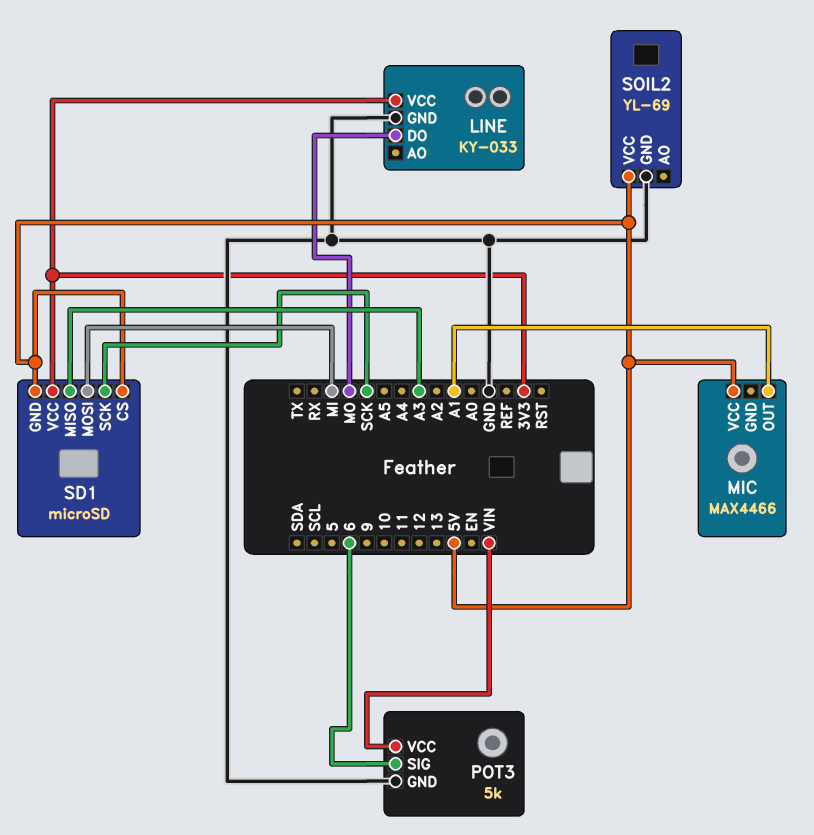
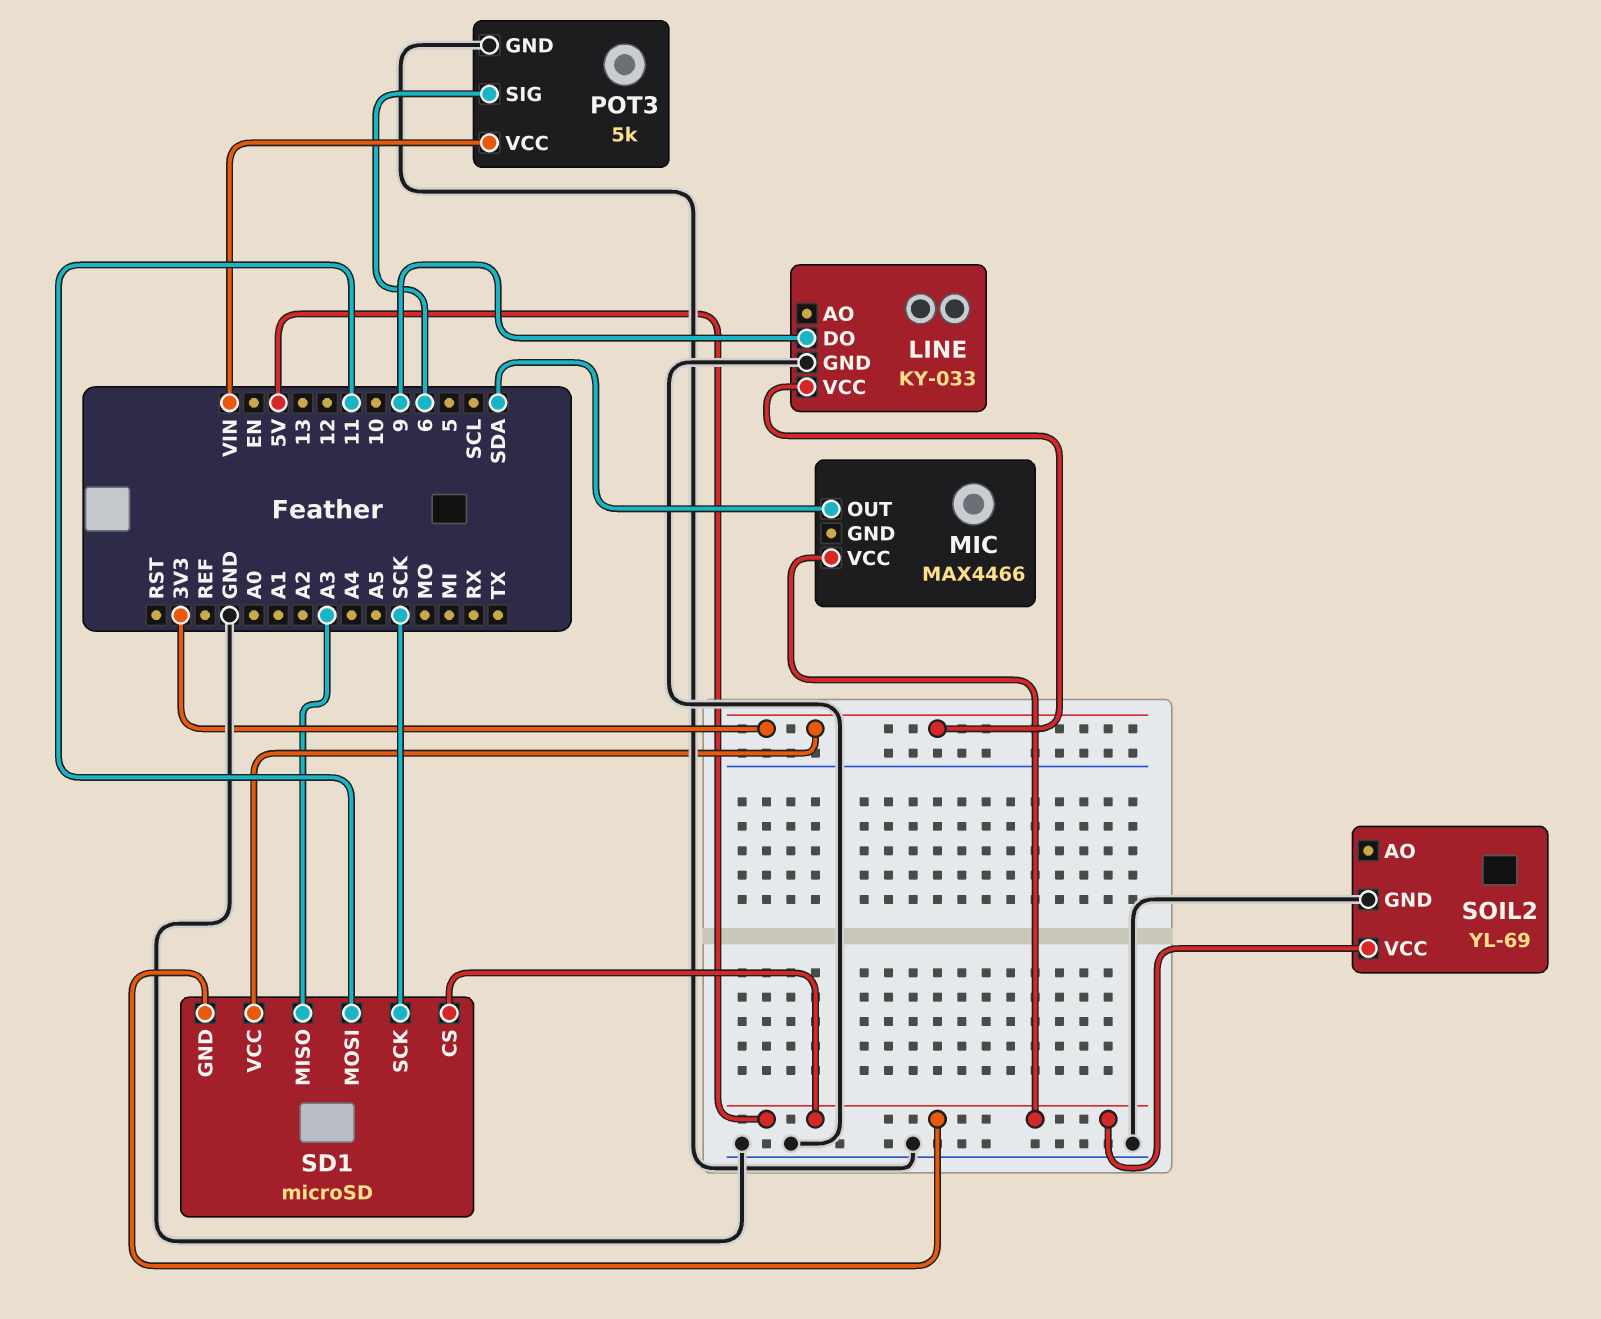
LINE pin DO: MO -> 9
MIC pin OUT: A1 -> SDA
SD1 pin MOSI: MI -> 11

